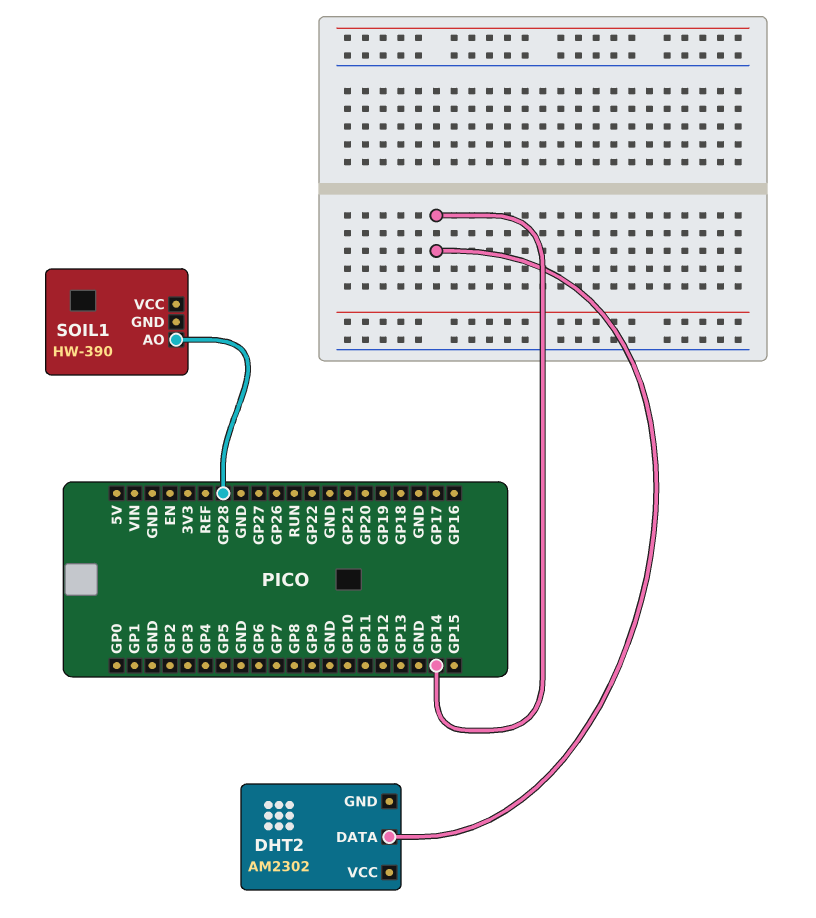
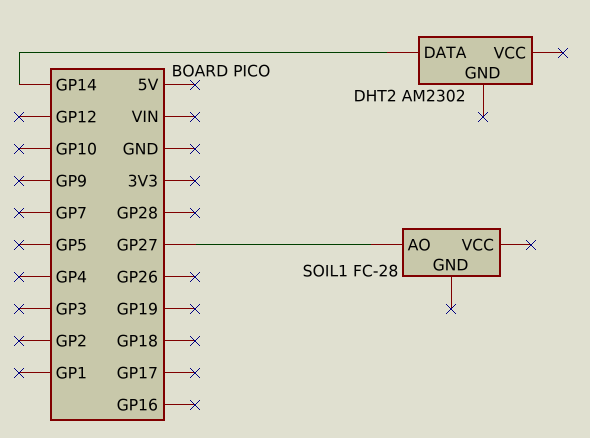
SOIL1: HW-390 -> FC-28
SOIL1 pin AO: GP28 -> GP27

